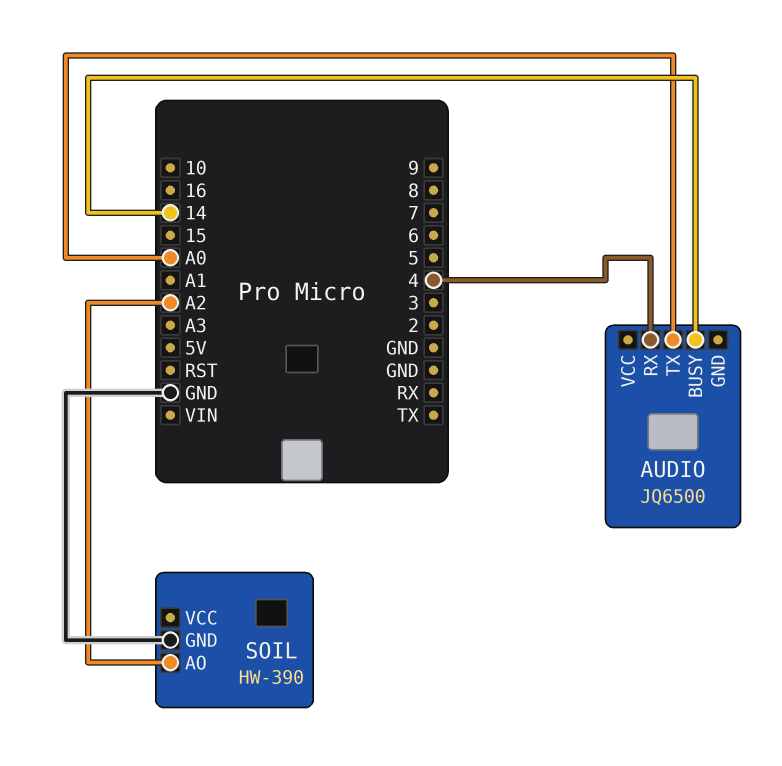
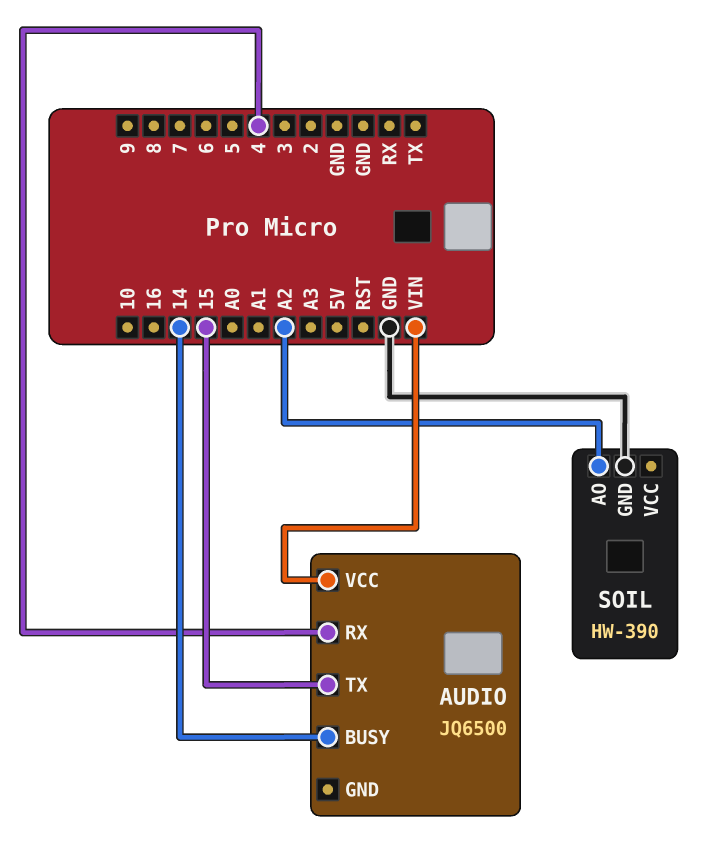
AUDIO pin TX: A0 -> 15
AUDIO pin VCC: none -> VIN

